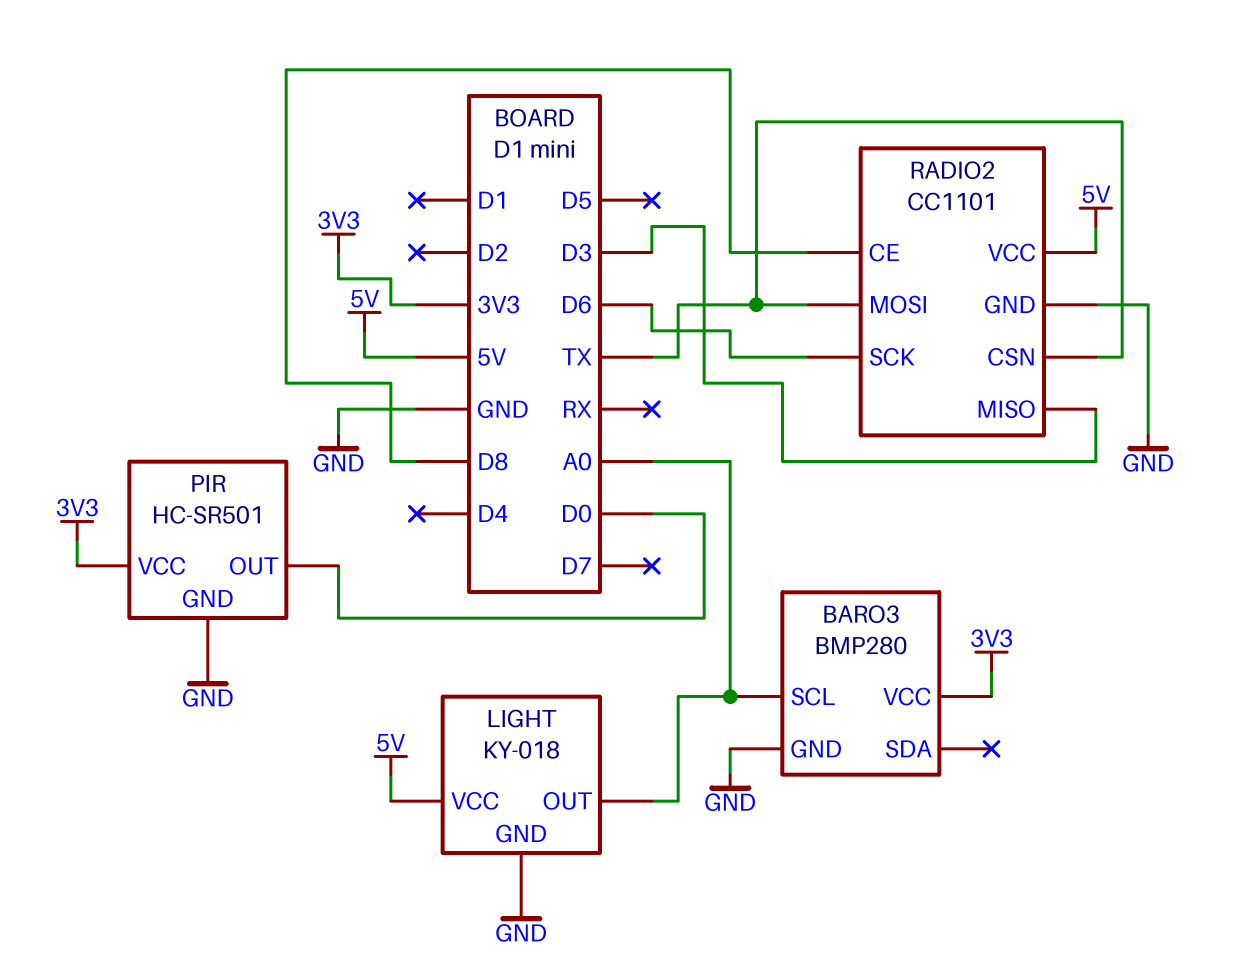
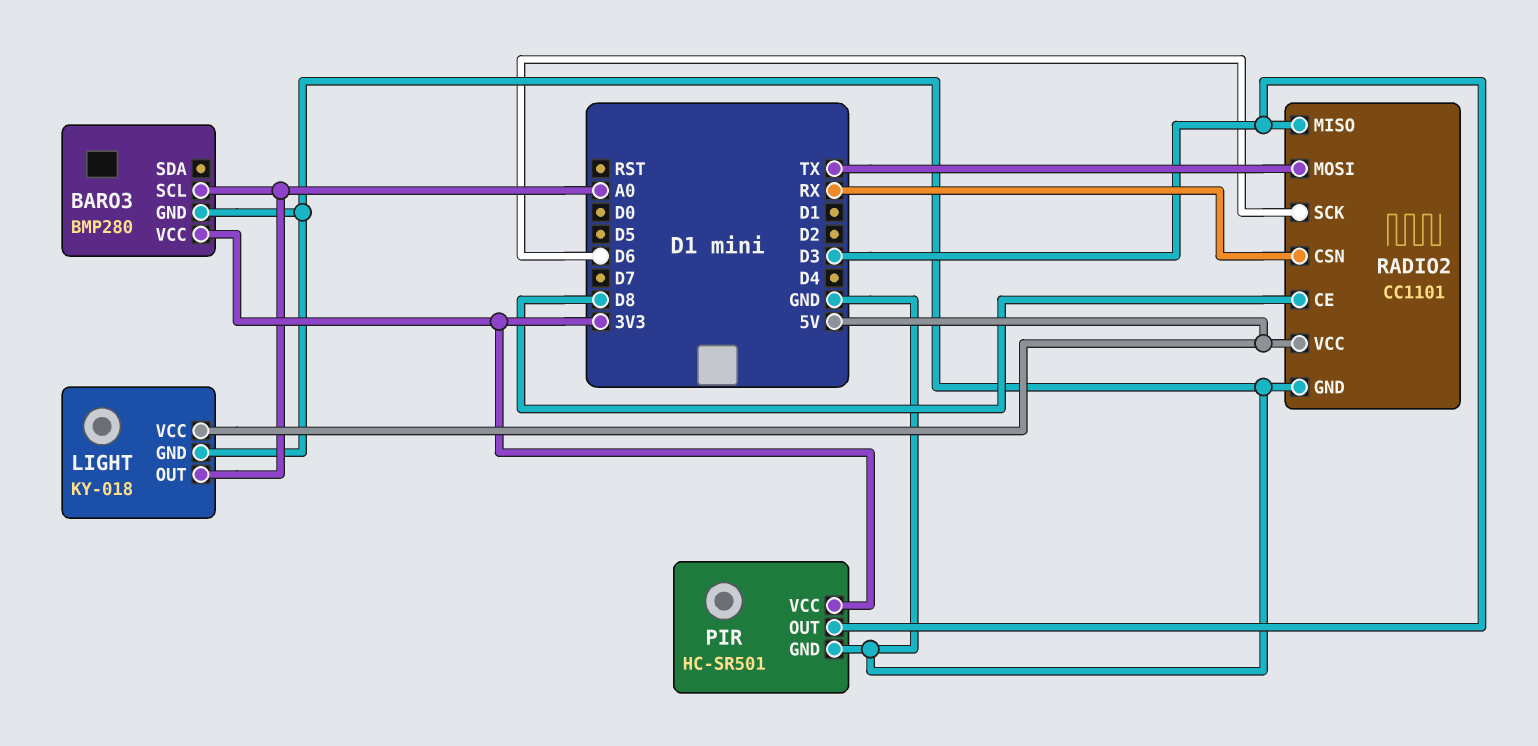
PIR pin OUT: D0 -> D3
RADIO2 pin CSN: TX -> RX

